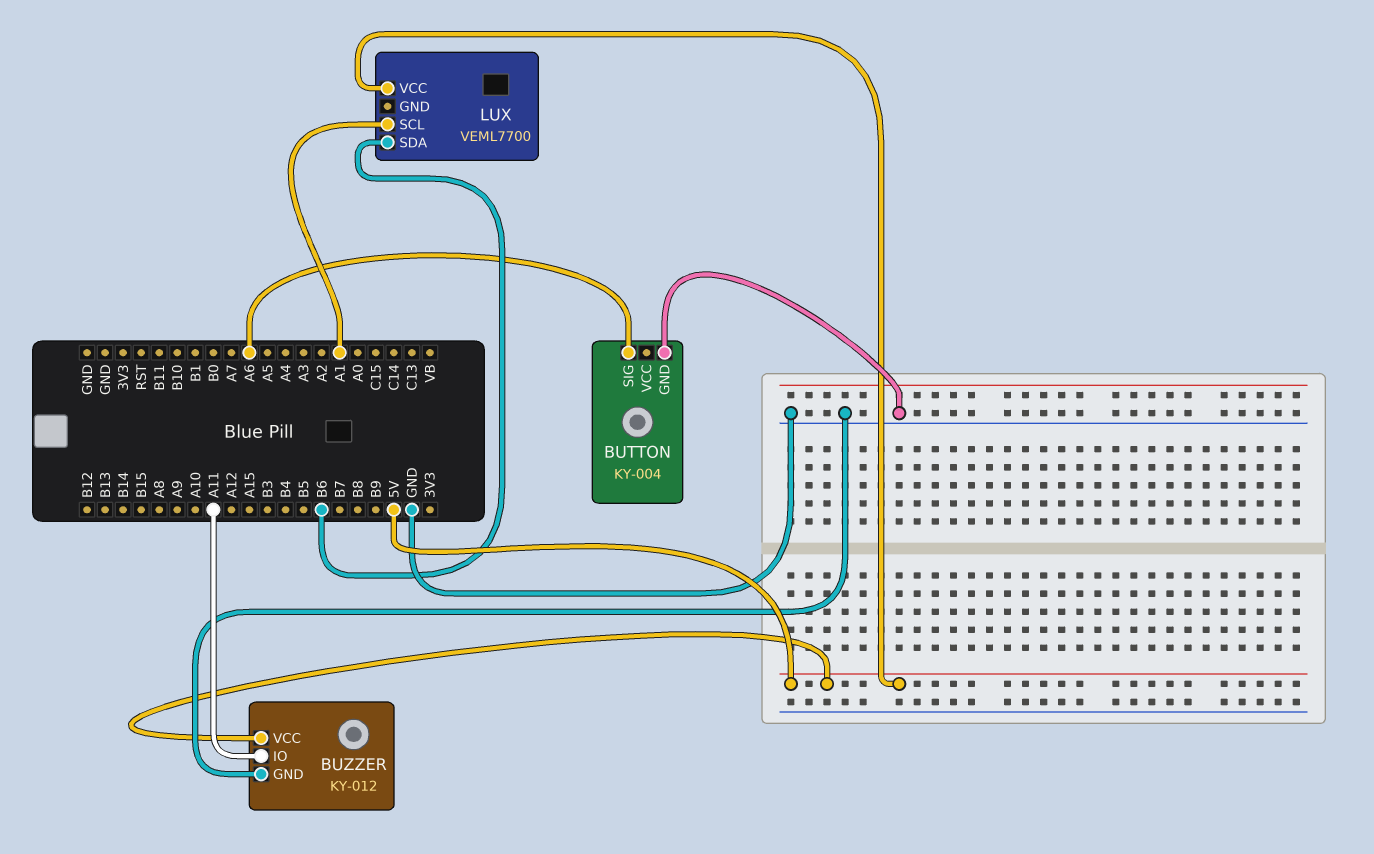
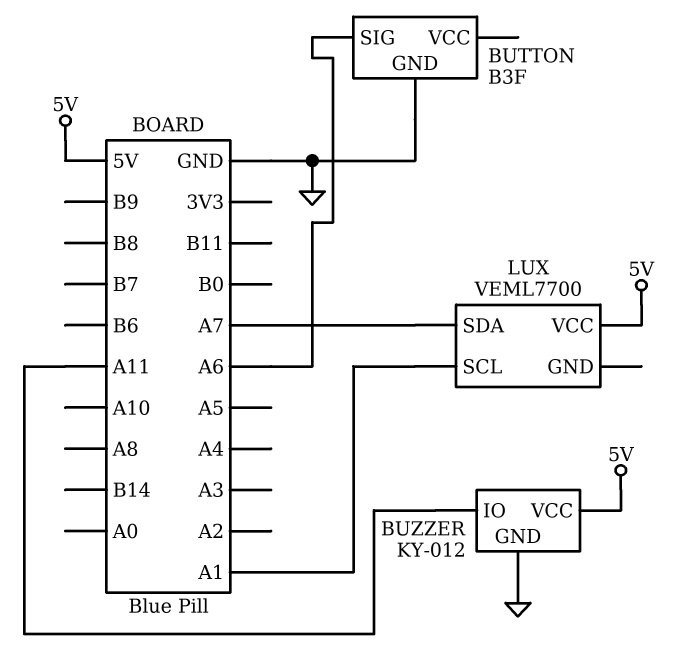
BUTTON: KY-004 -> B3F
LUX pin SDA: B6 -> A7

